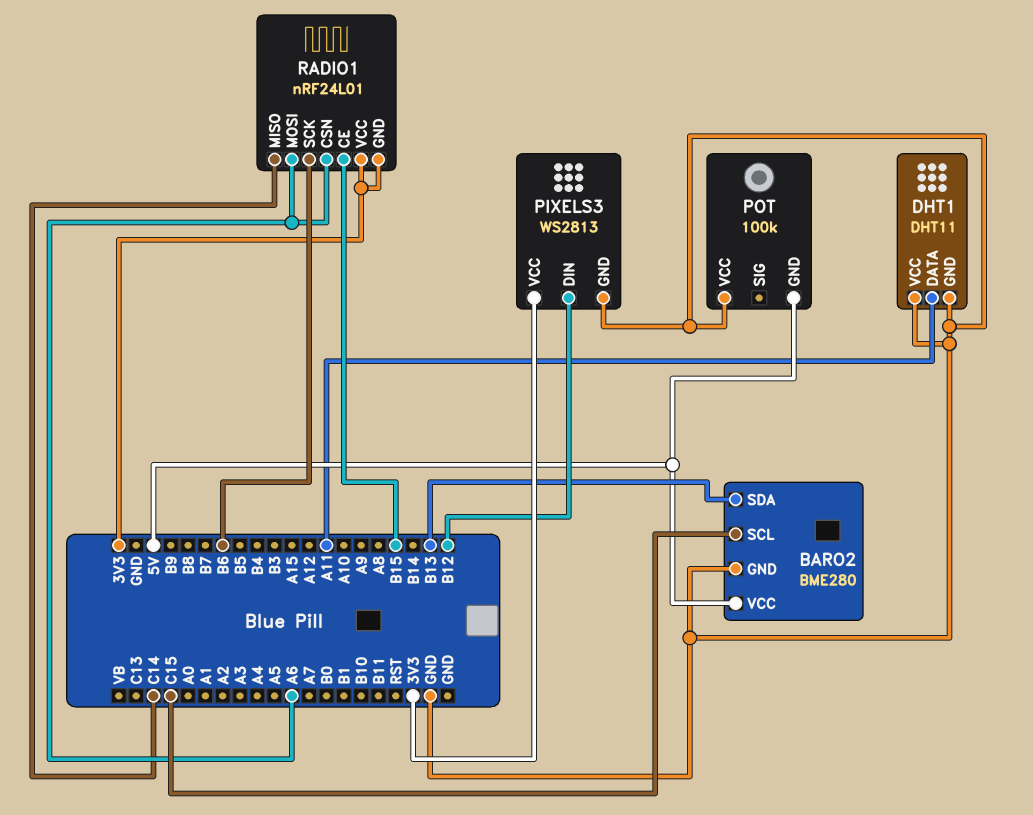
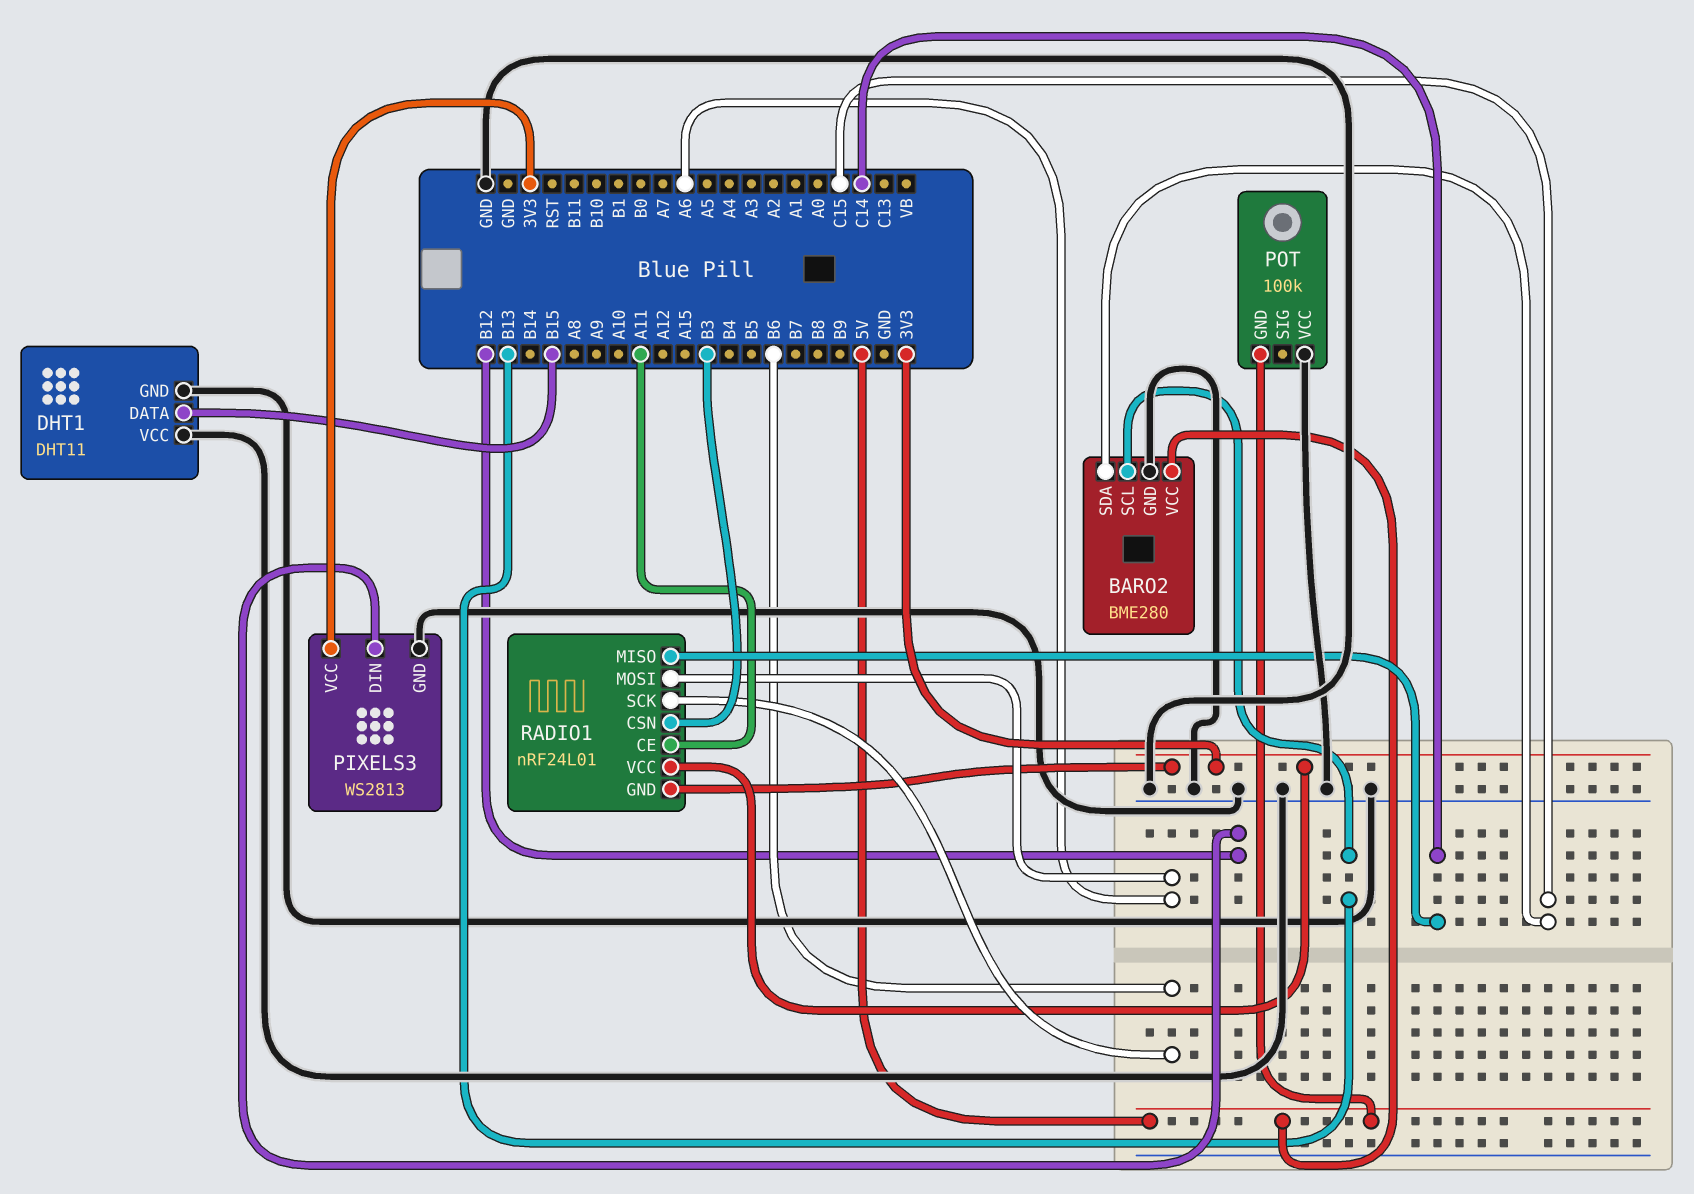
BARO2 pin SCL: C15 -> B13
BARO2 pin SDA: B13 -> C15
DHT1 pin DATA: A11 -> B15
RADIO1 pin CE: B15 -> A11
RADIO1 pin CSN: A6 -> B3

